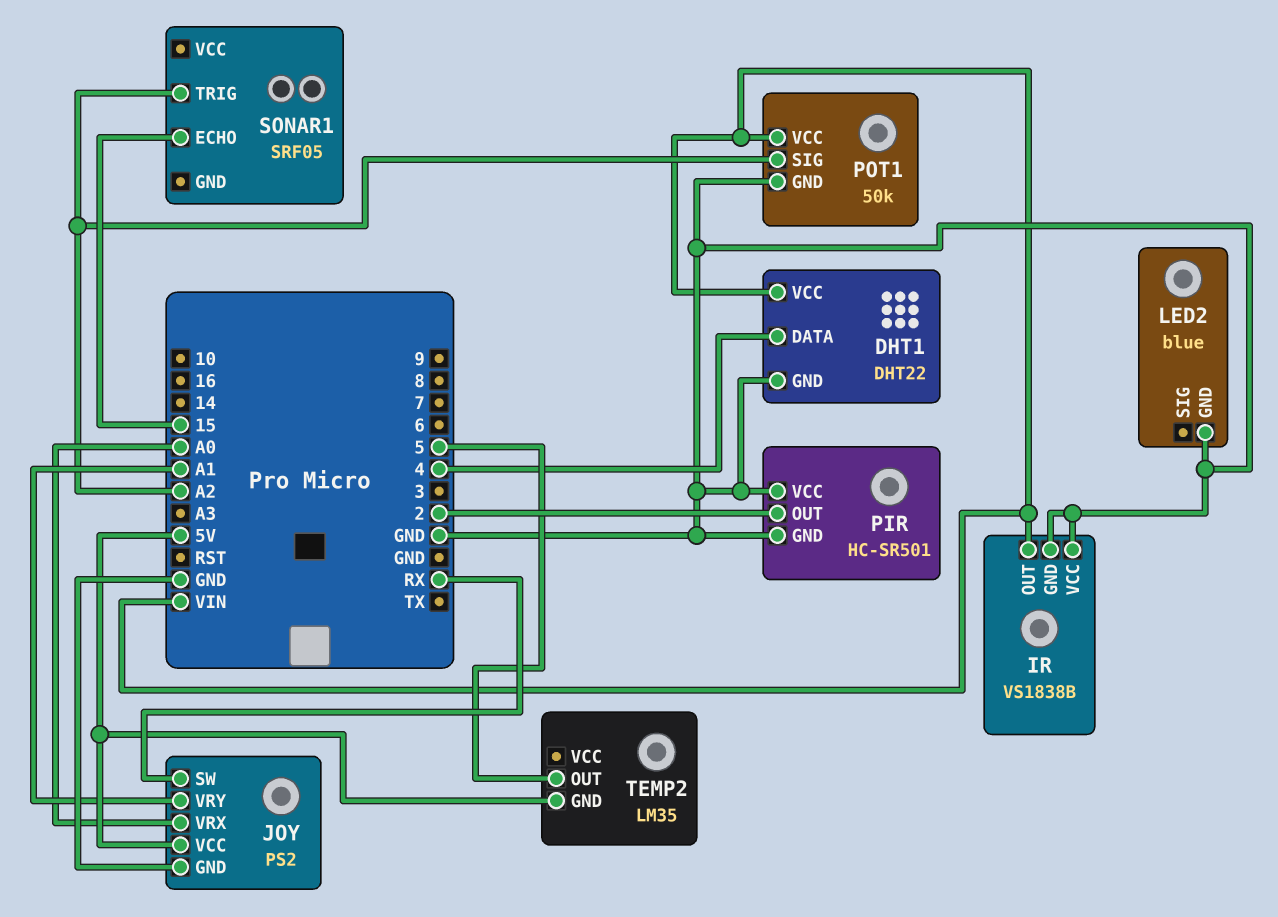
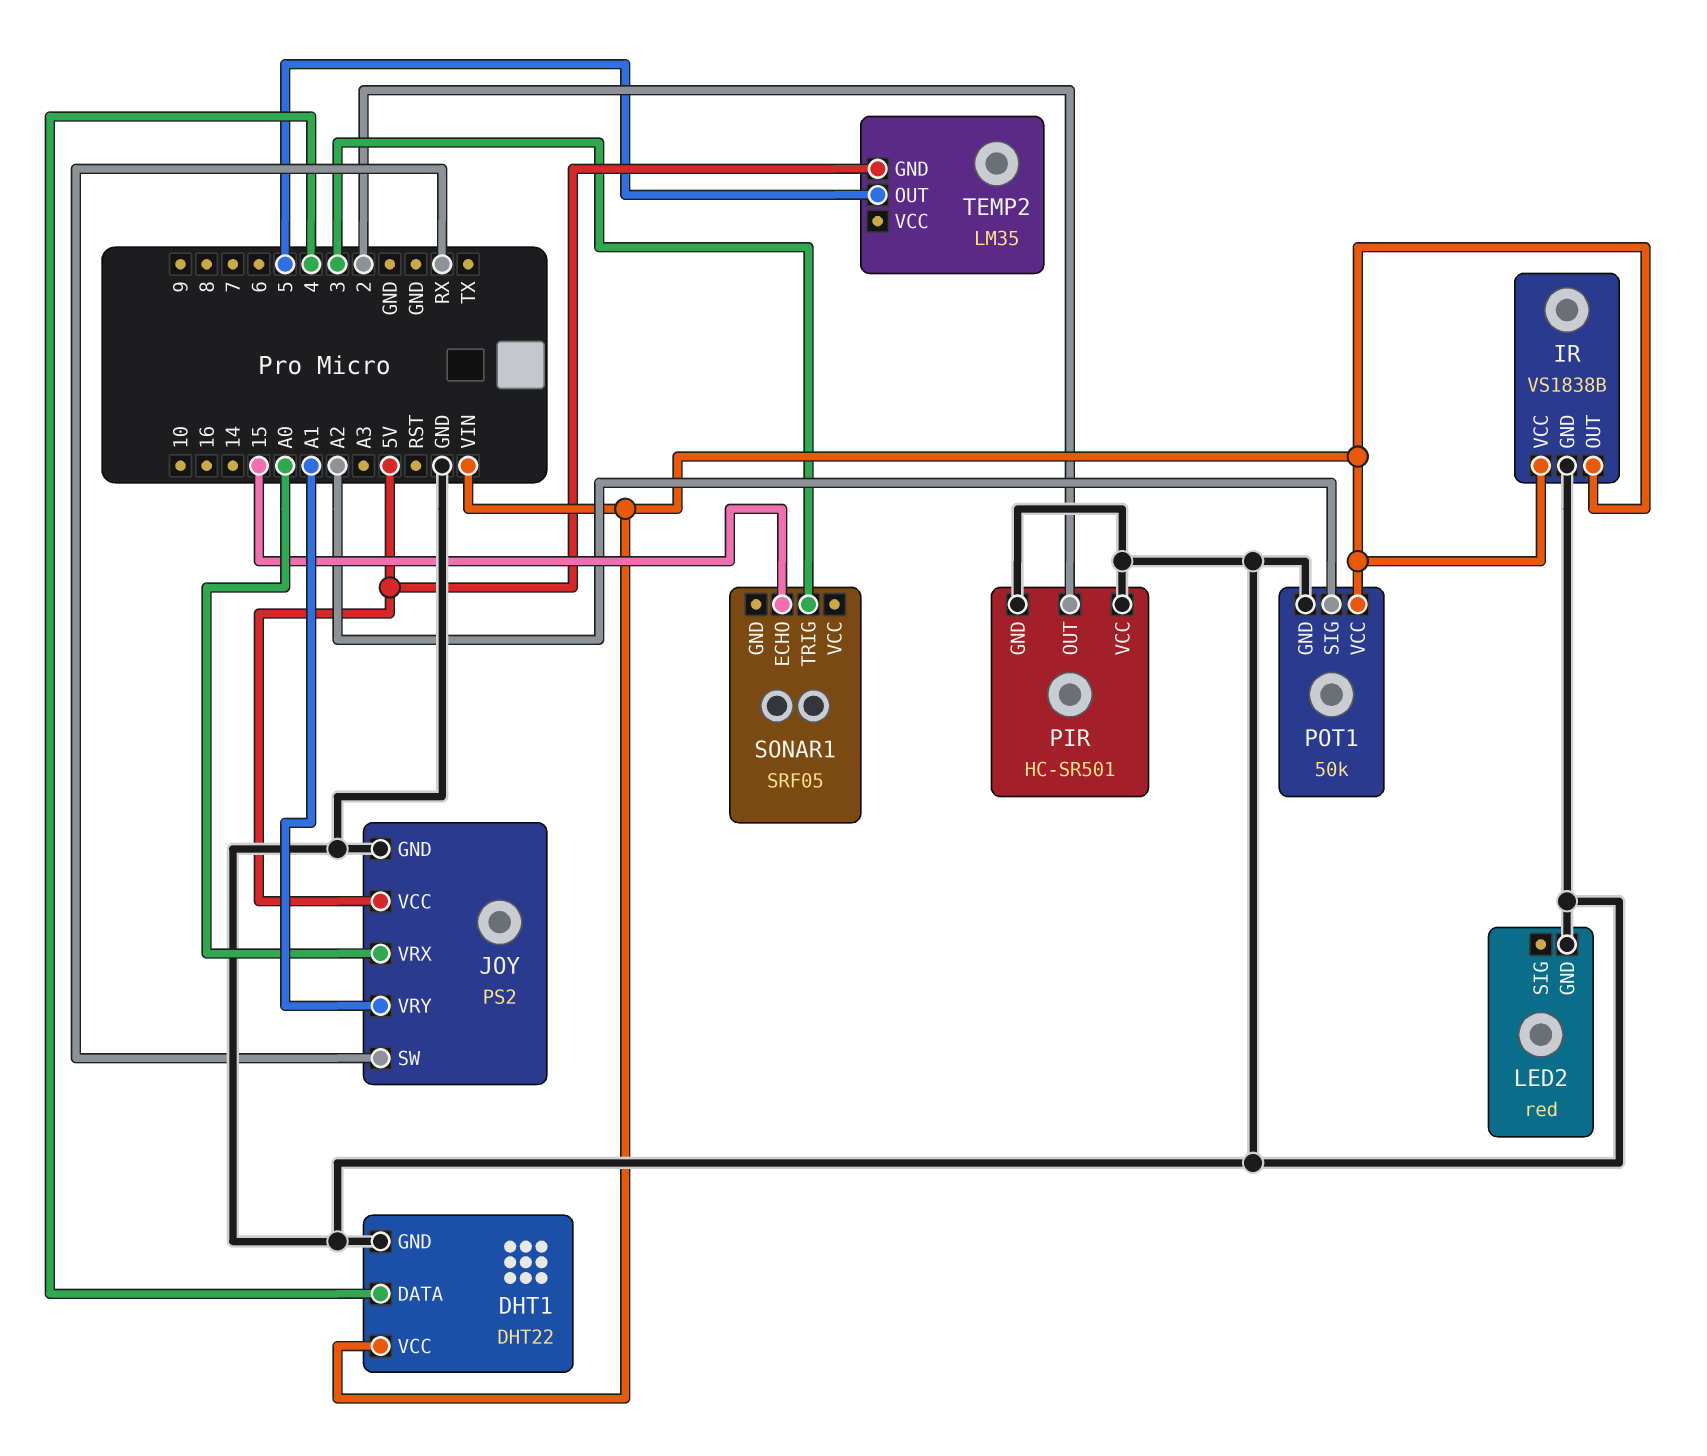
IR pin VCC: GND -> VIN
LED2: blue -> red
SONAR1 pin TRIG: A2 -> 3

